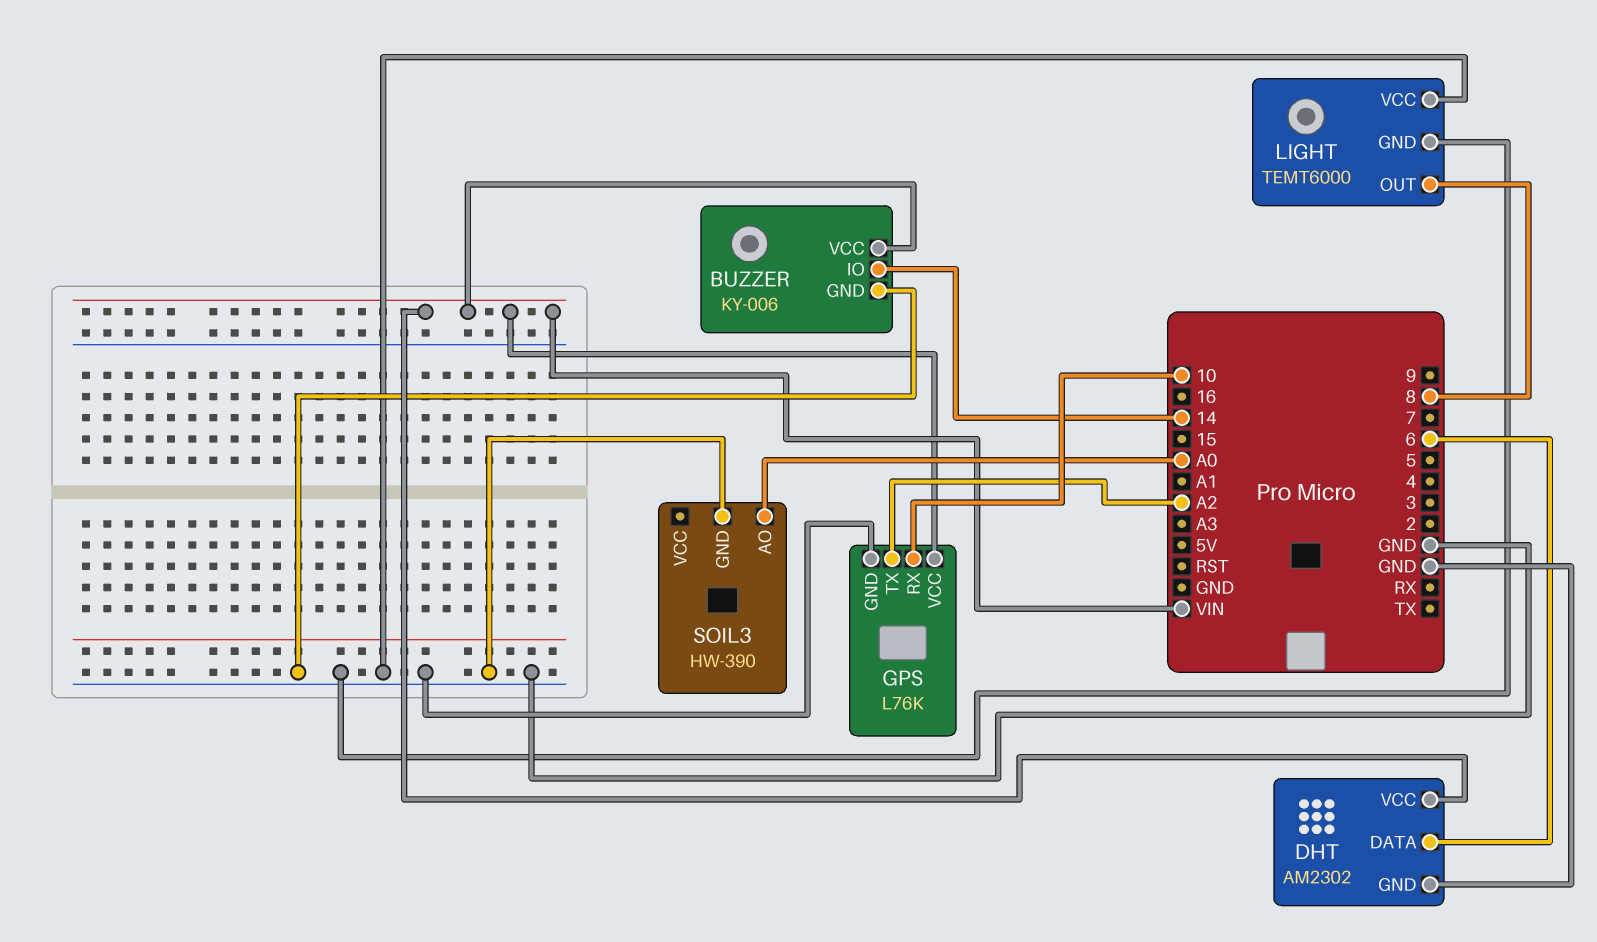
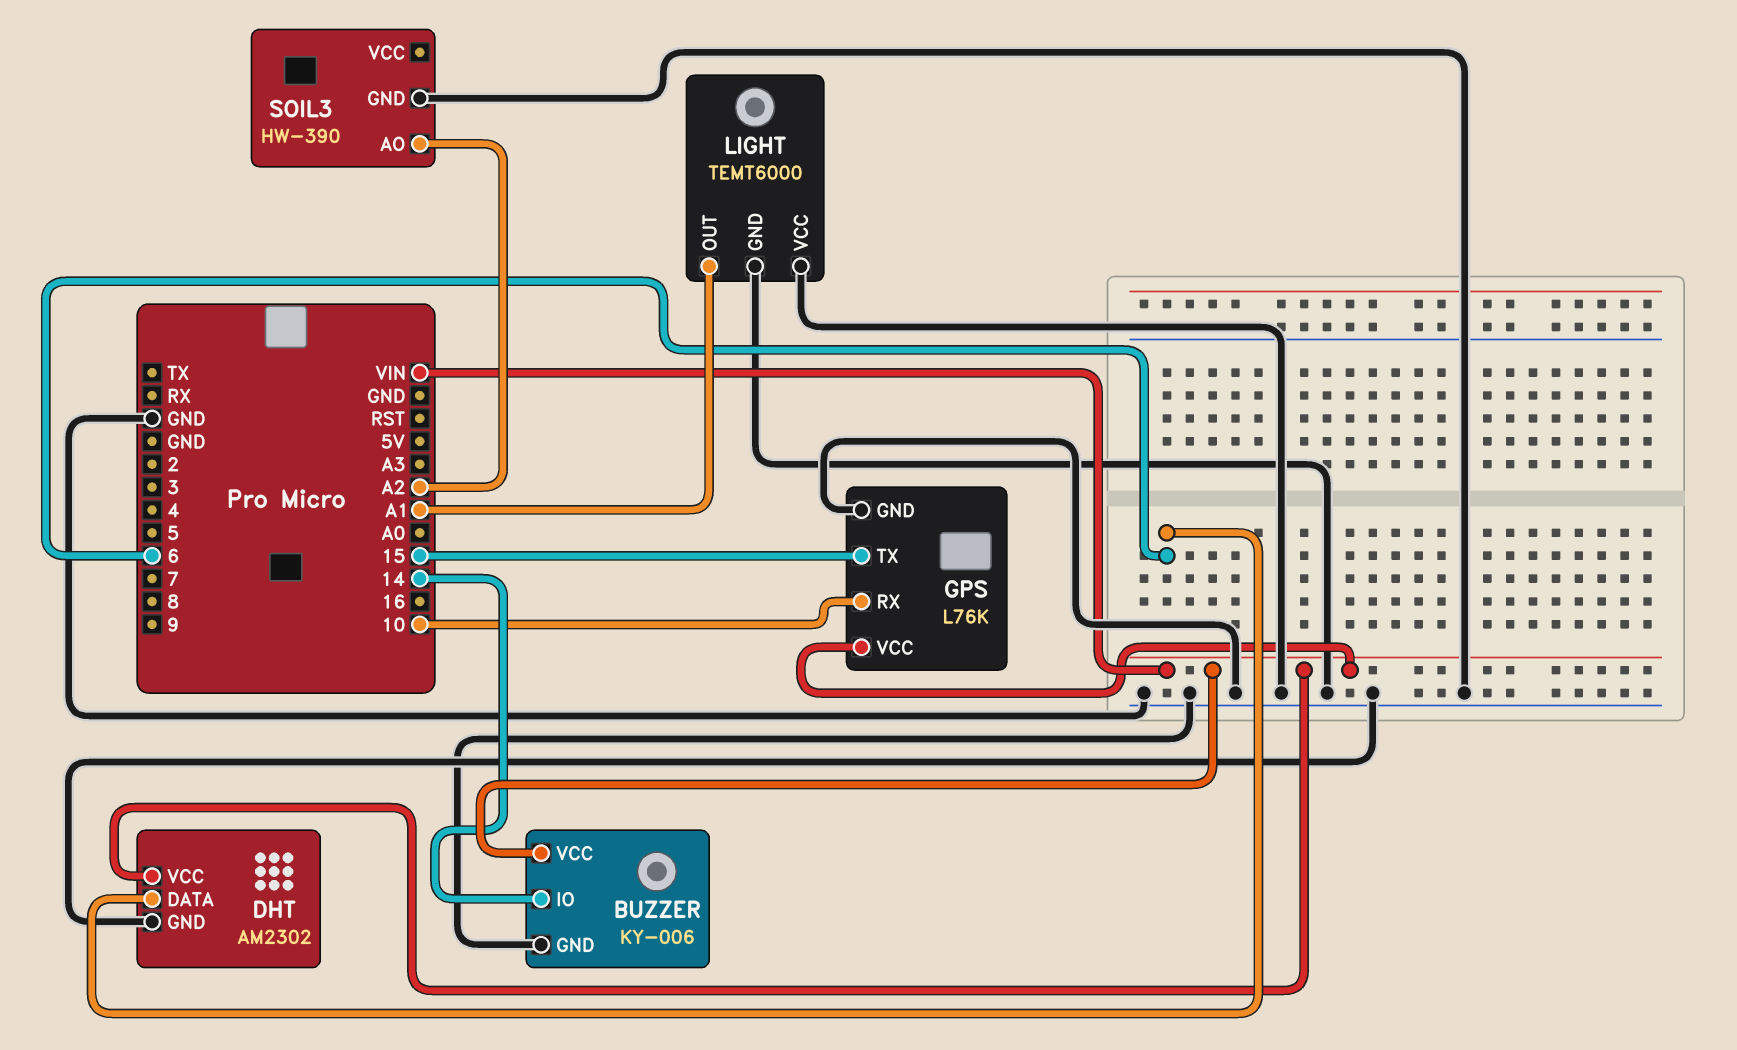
GPS pin TX: A2 -> 15
LIGHT pin OUT: 8 -> A1
SOIL3 pin AO: A0 -> A2

